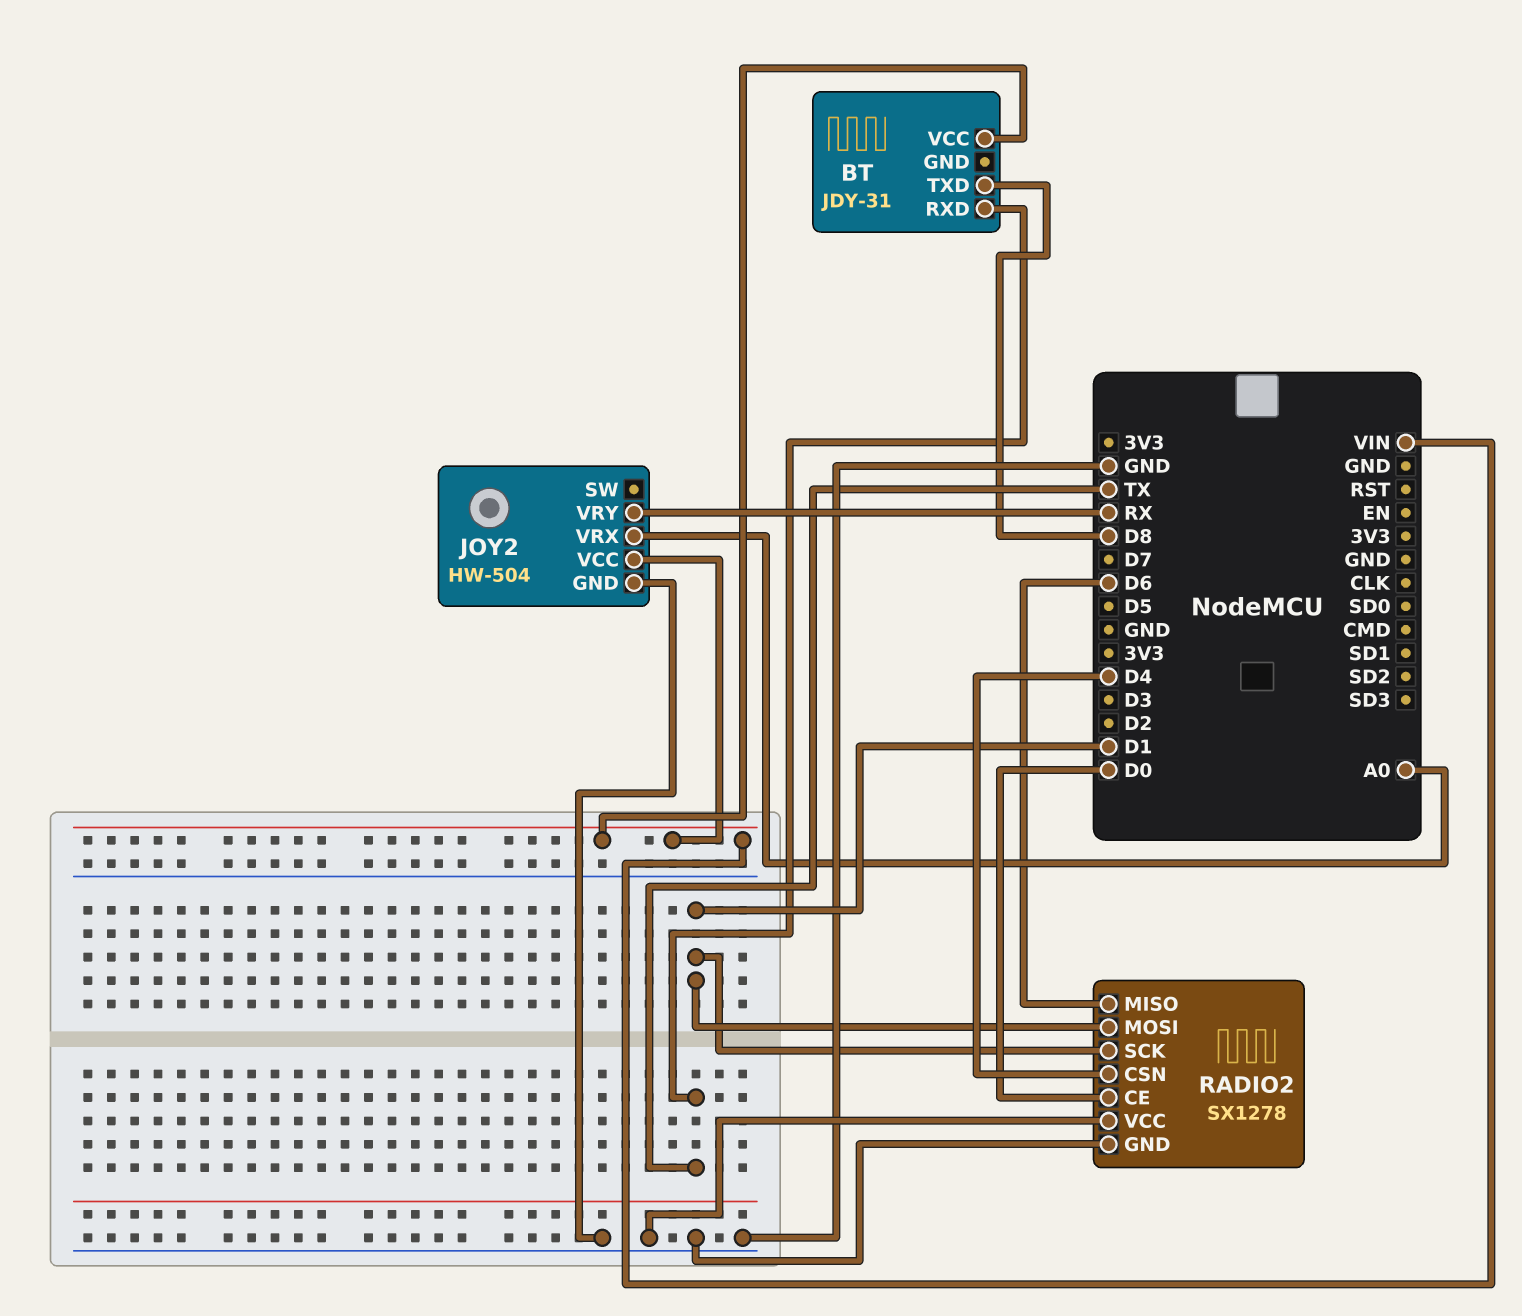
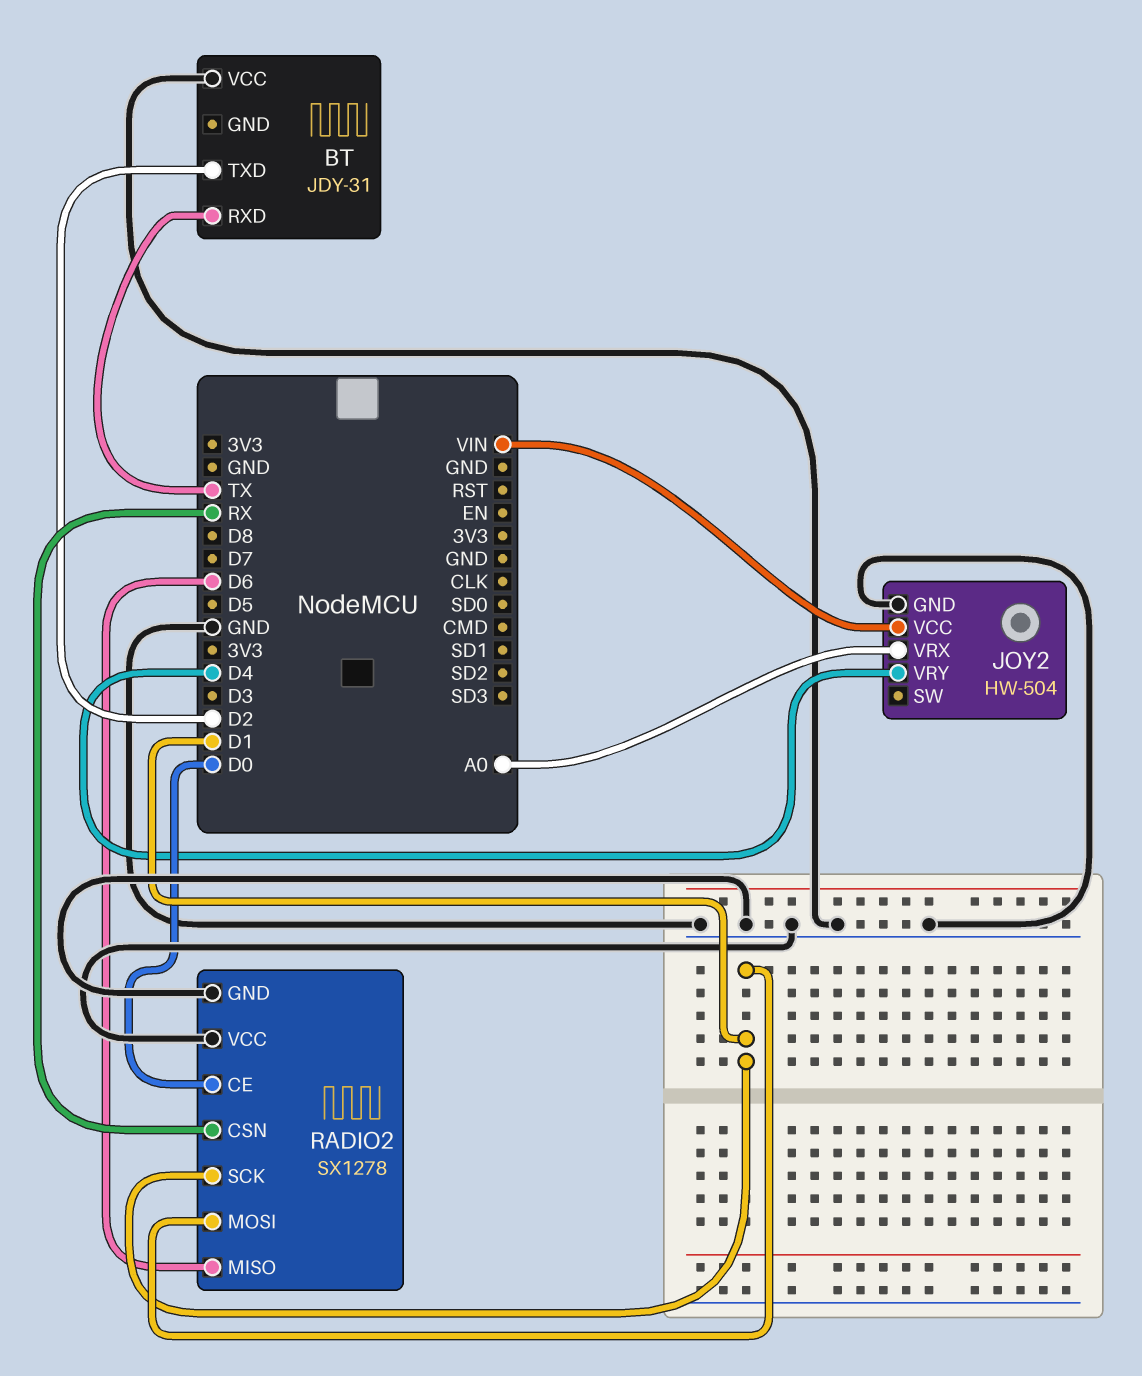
BT pin TXD: D8 -> D2
BT pin VCC: VIN -> GND
JOY2 pin VRY: RX -> D4
RADIO2 pin CSN: D4 -> RX

